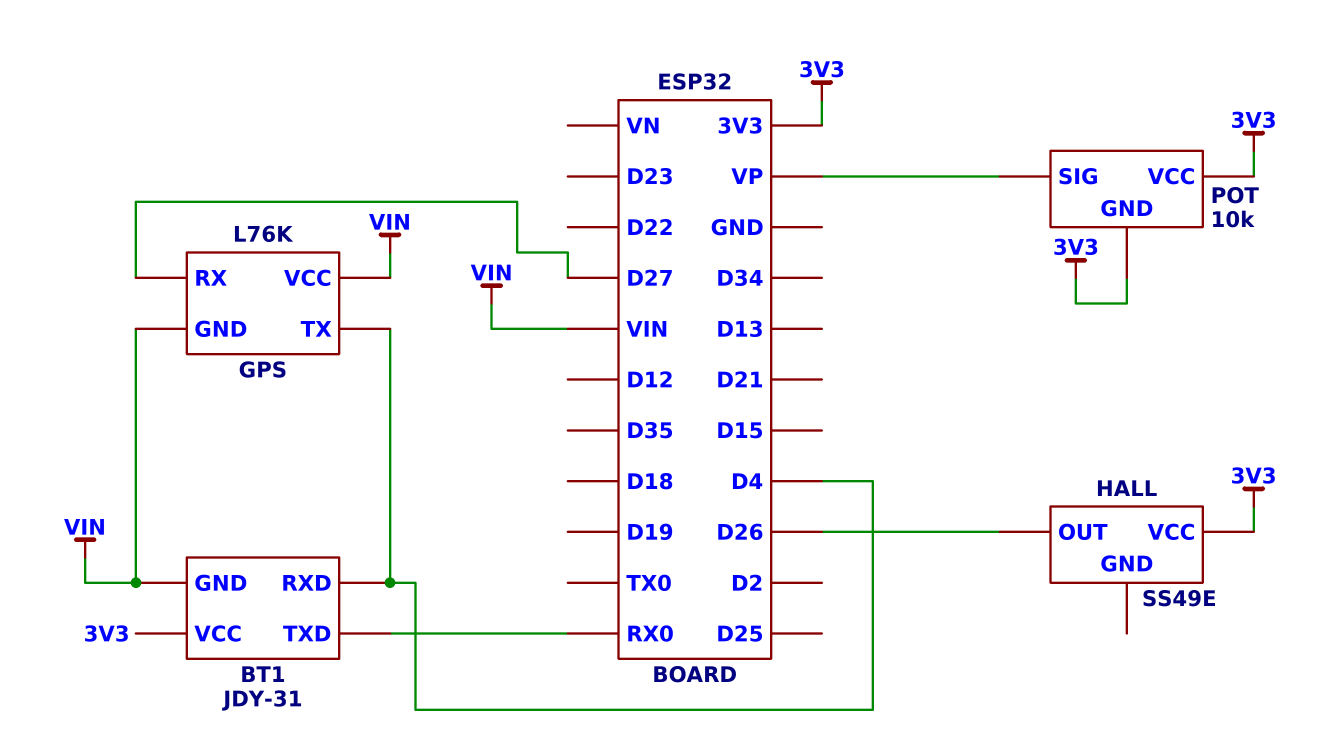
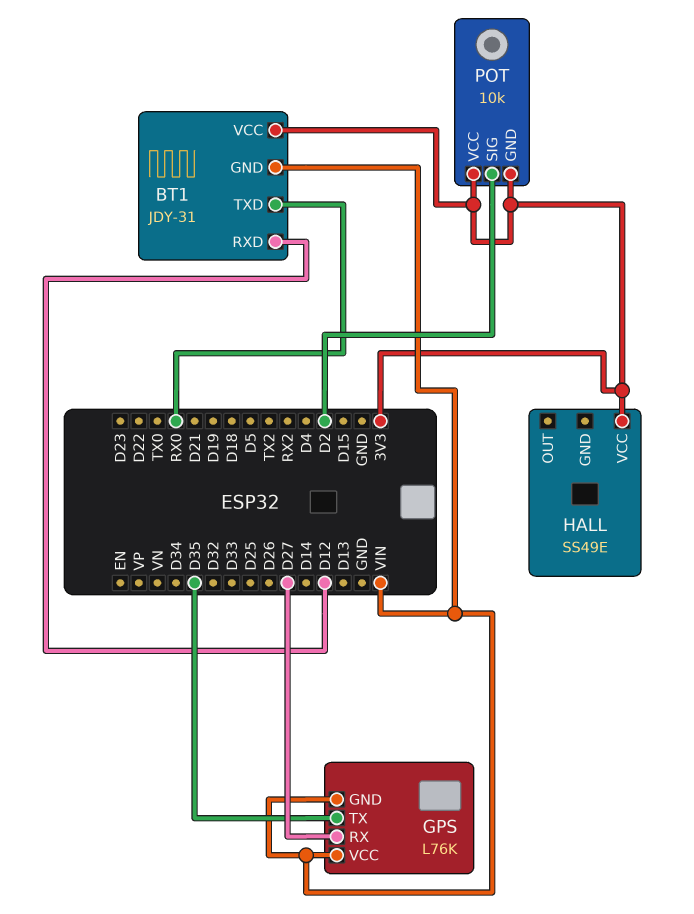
BT1 pin RXD: D4 -> D12
GPS pin TX: D4 -> D35
HALL pin OUT: D26 -> none
POT pin SIG: VP -> D2

